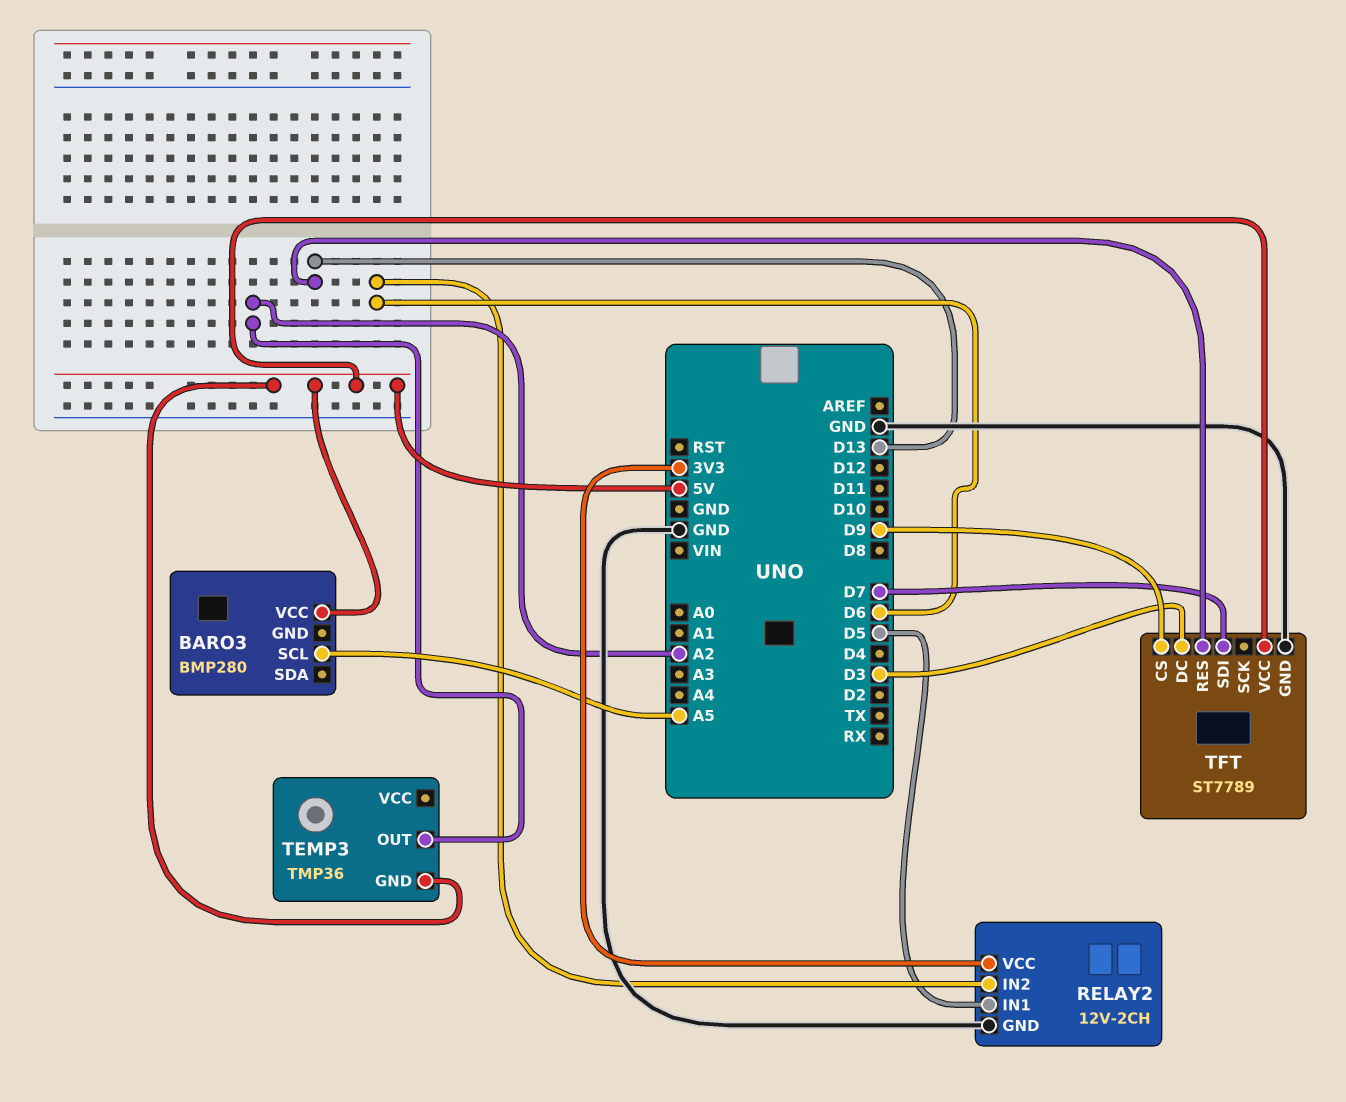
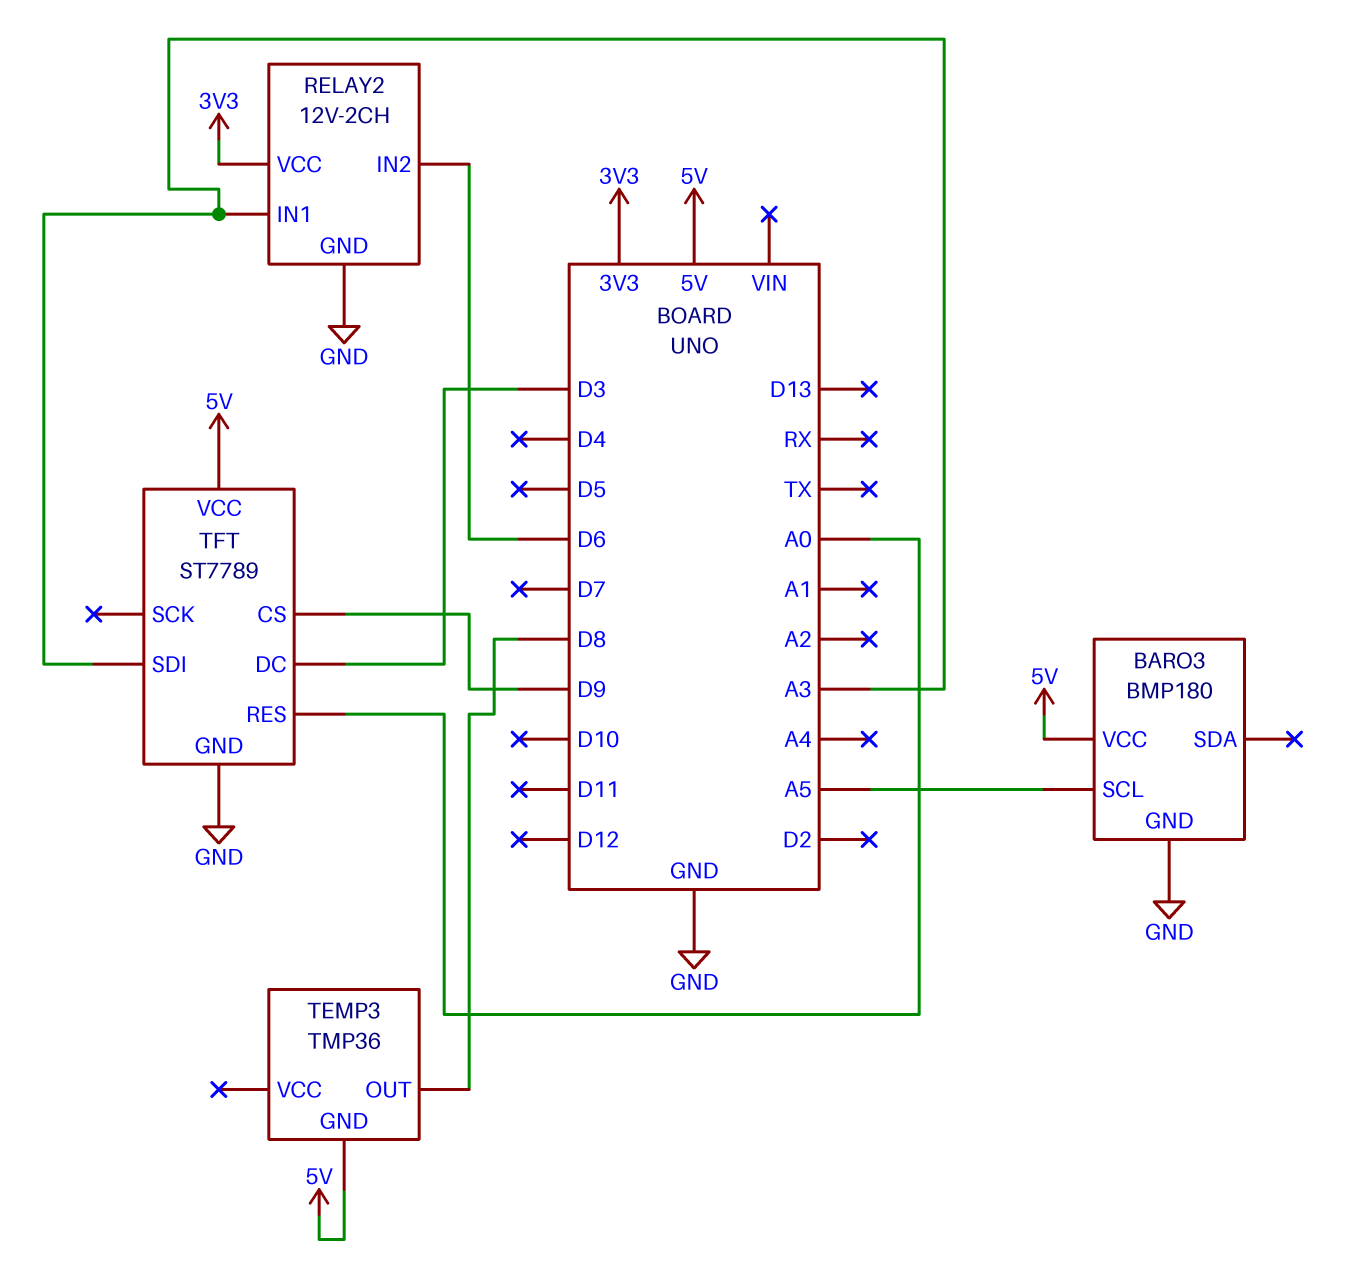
BARO3: BMP280 -> BMP180
BARO3 pin GND: none -> GND
RELAY2 pin IN1: D5 -> A3
TEMP3 pin OUT: A2 -> D8
TFT pin RES: D13 -> A0
TFT pin SDI: D7 -> A3

